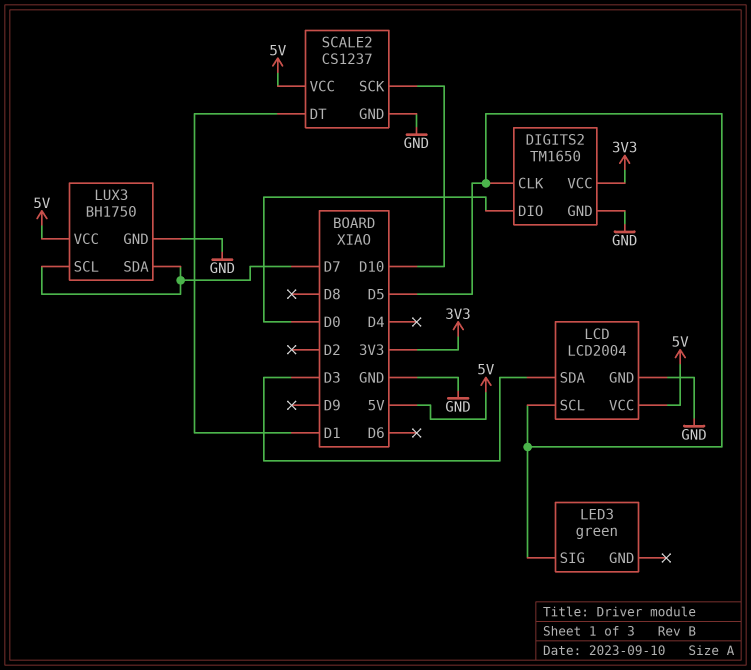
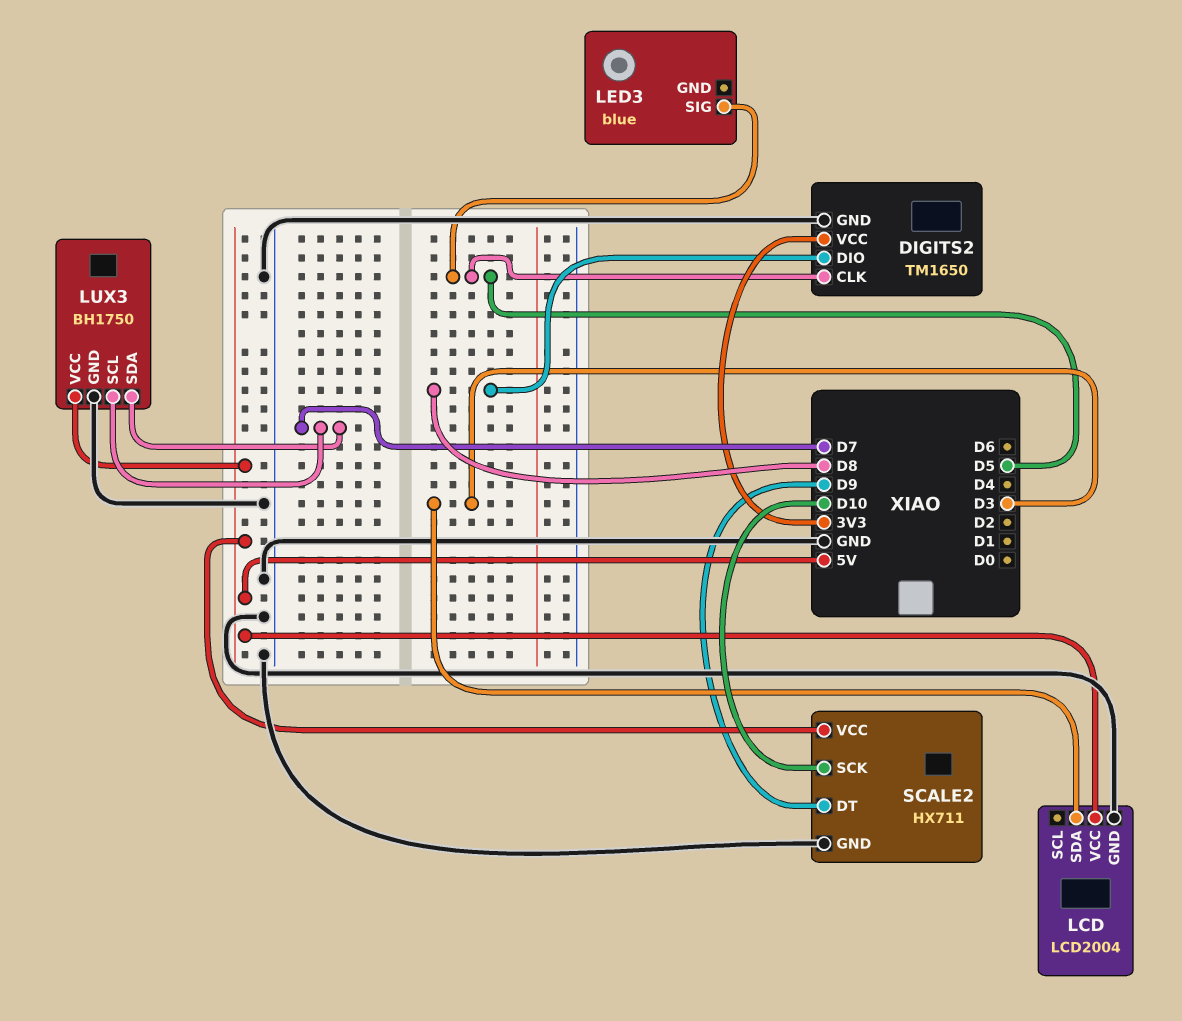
DIGITS2 pin DIO: D0 -> D8
LCD pin SCL: D5 -> none
LED3: green -> blue
SCALE2: CS1237 -> HX711
SCALE2 pin DT: D1 -> D9

